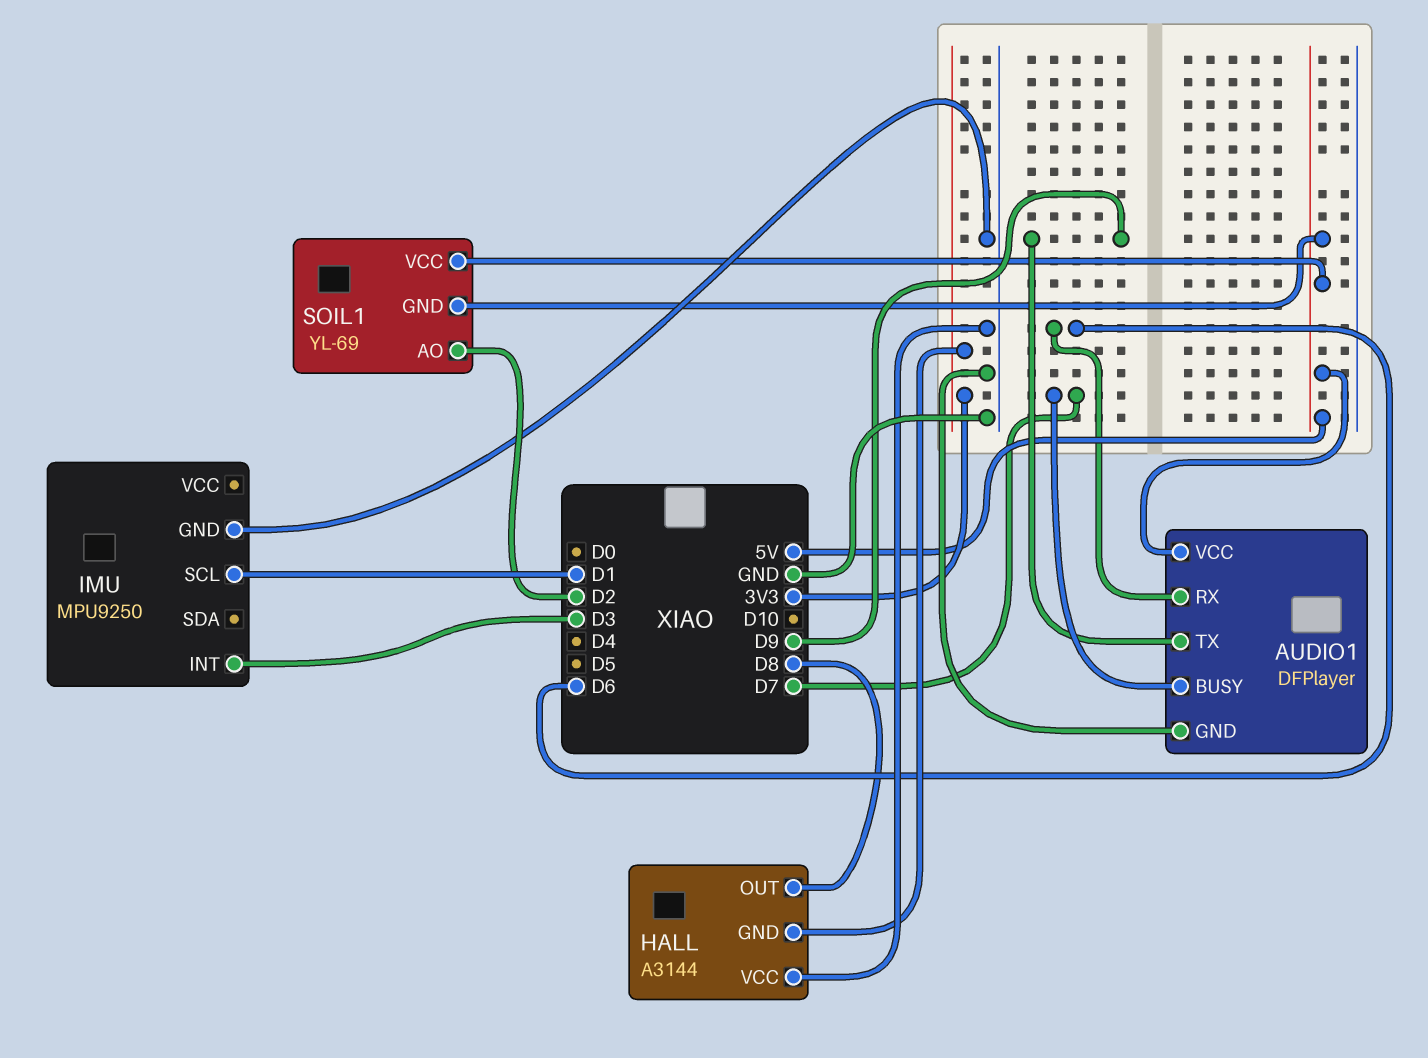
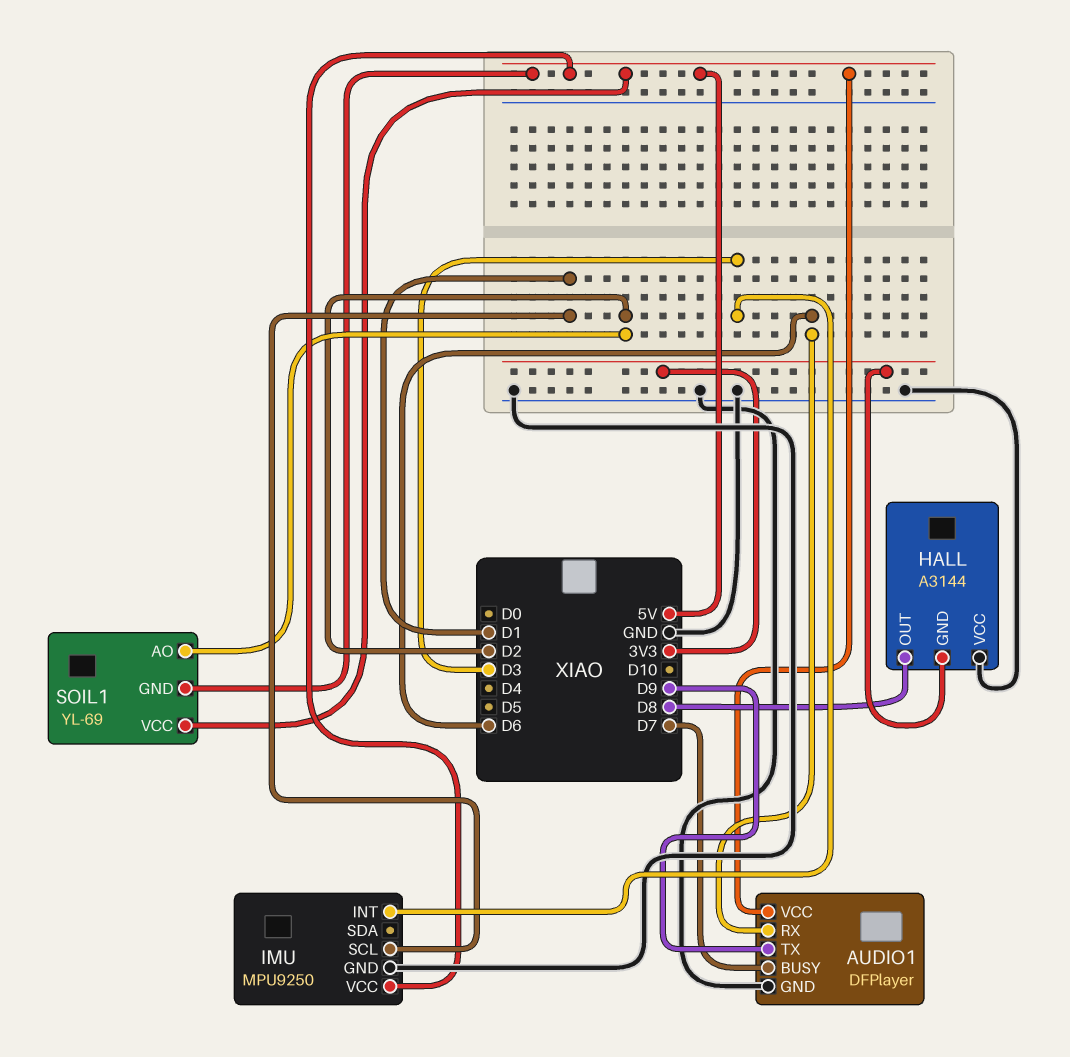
IMU pin VCC: none -> 5V

